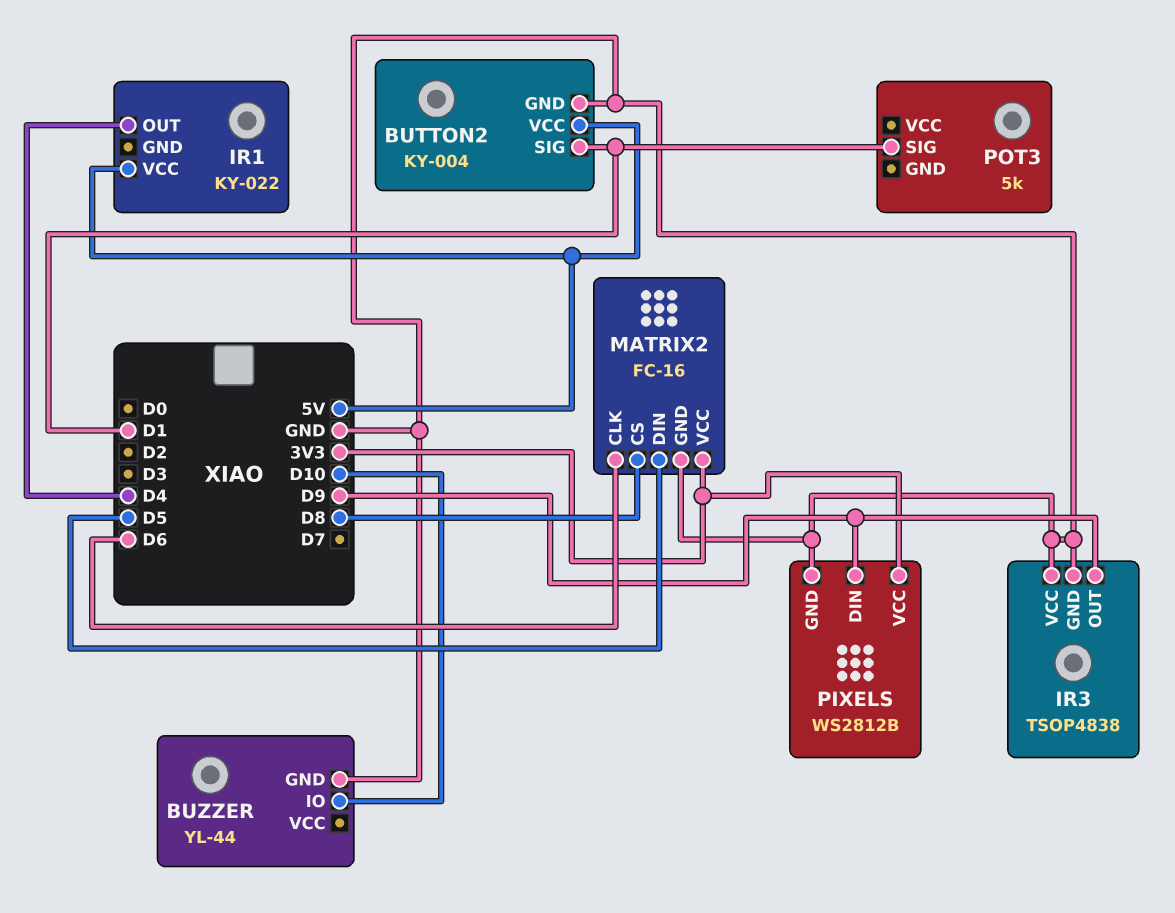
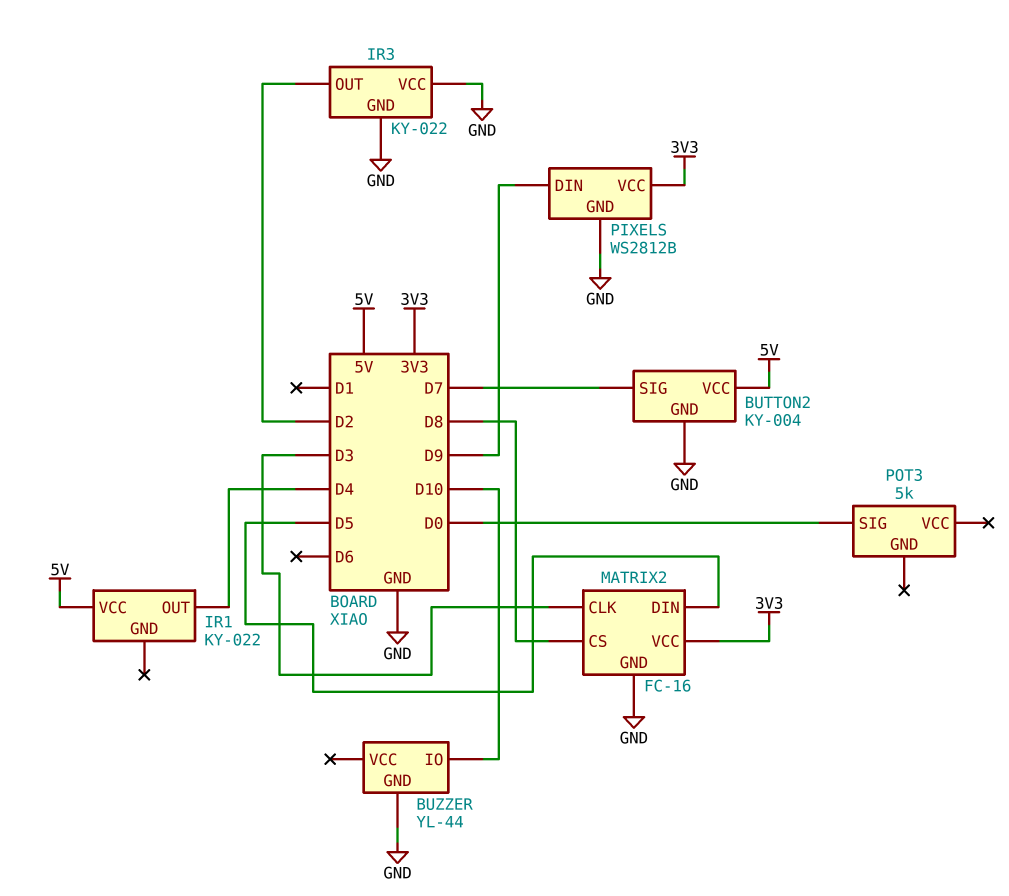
BUTTON2 pin SIG: D1 -> D7
IR3: TSOP4838 -> KY-022
IR3 pin OUT: D9 -> D2
MATRIX2 pin CLK: D6 -> D3
POT3 pin SIG: D1 -> D0

